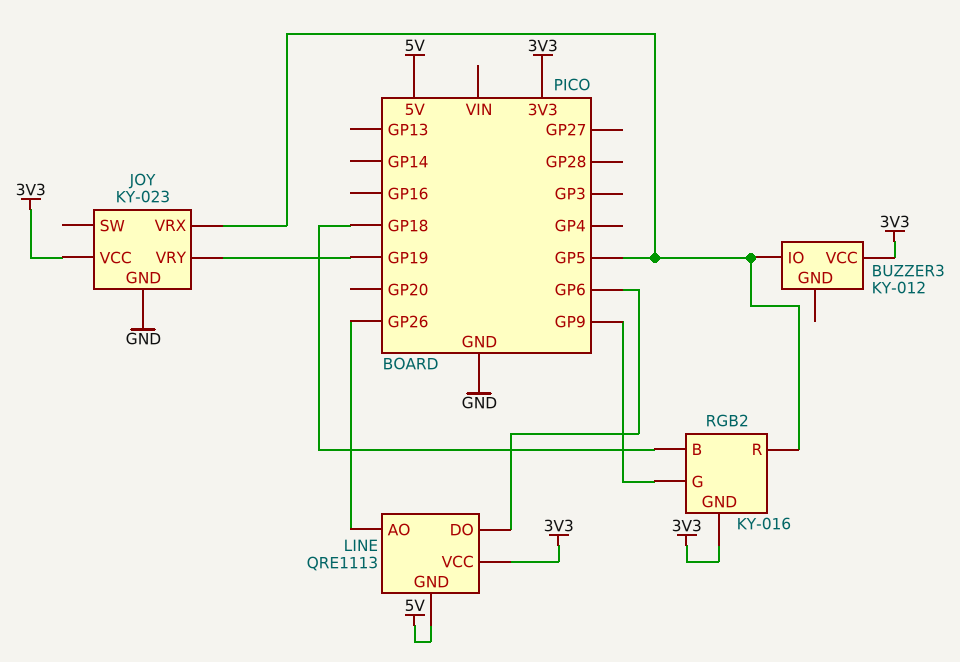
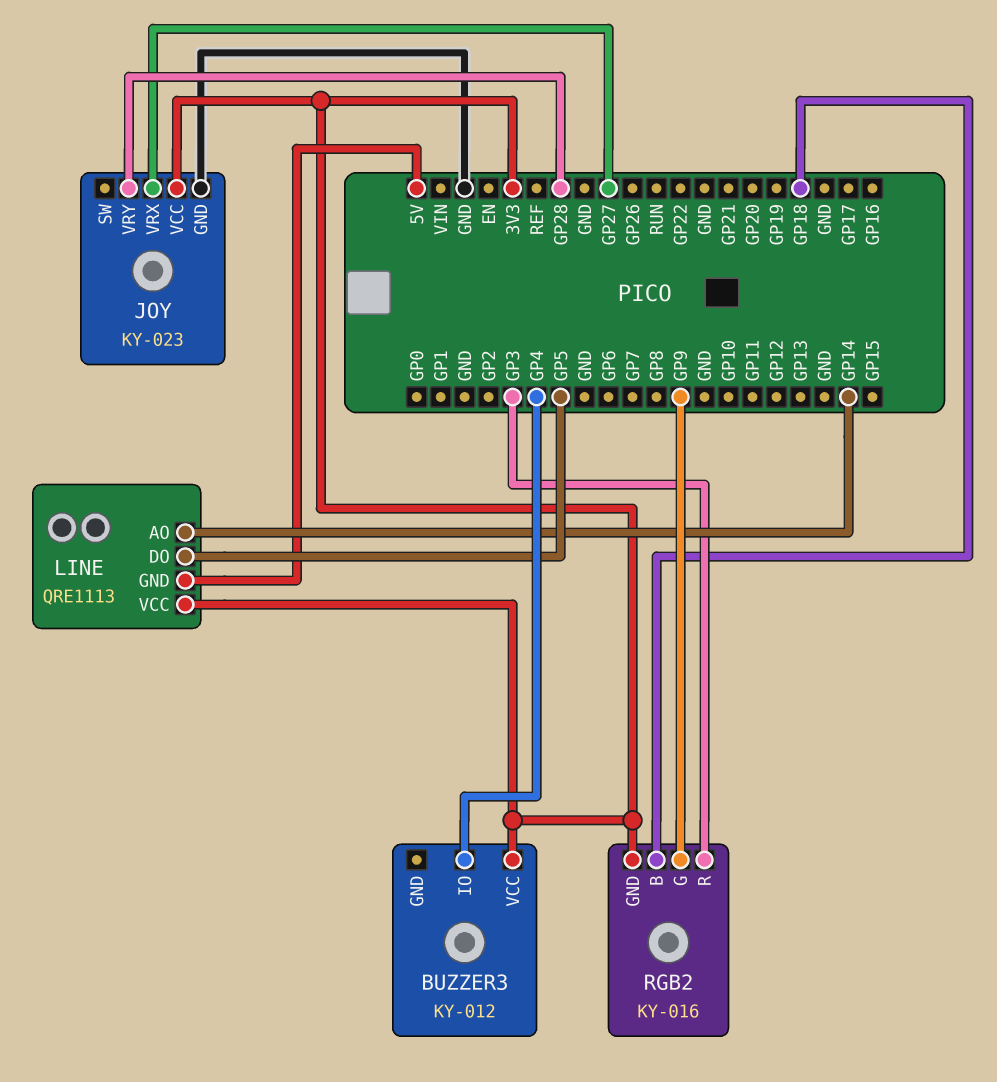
BUZZER3 pin IO: GP5 -> GP4
JOY pin VRX: GP5 -> GP27
JOY pin VRY: GP19 -> GP28
LINE pin AO: GP26 -> GP14
LINE pin DO: GP6 -> GP5
RGB2 pin R: GP5 -> GP3

